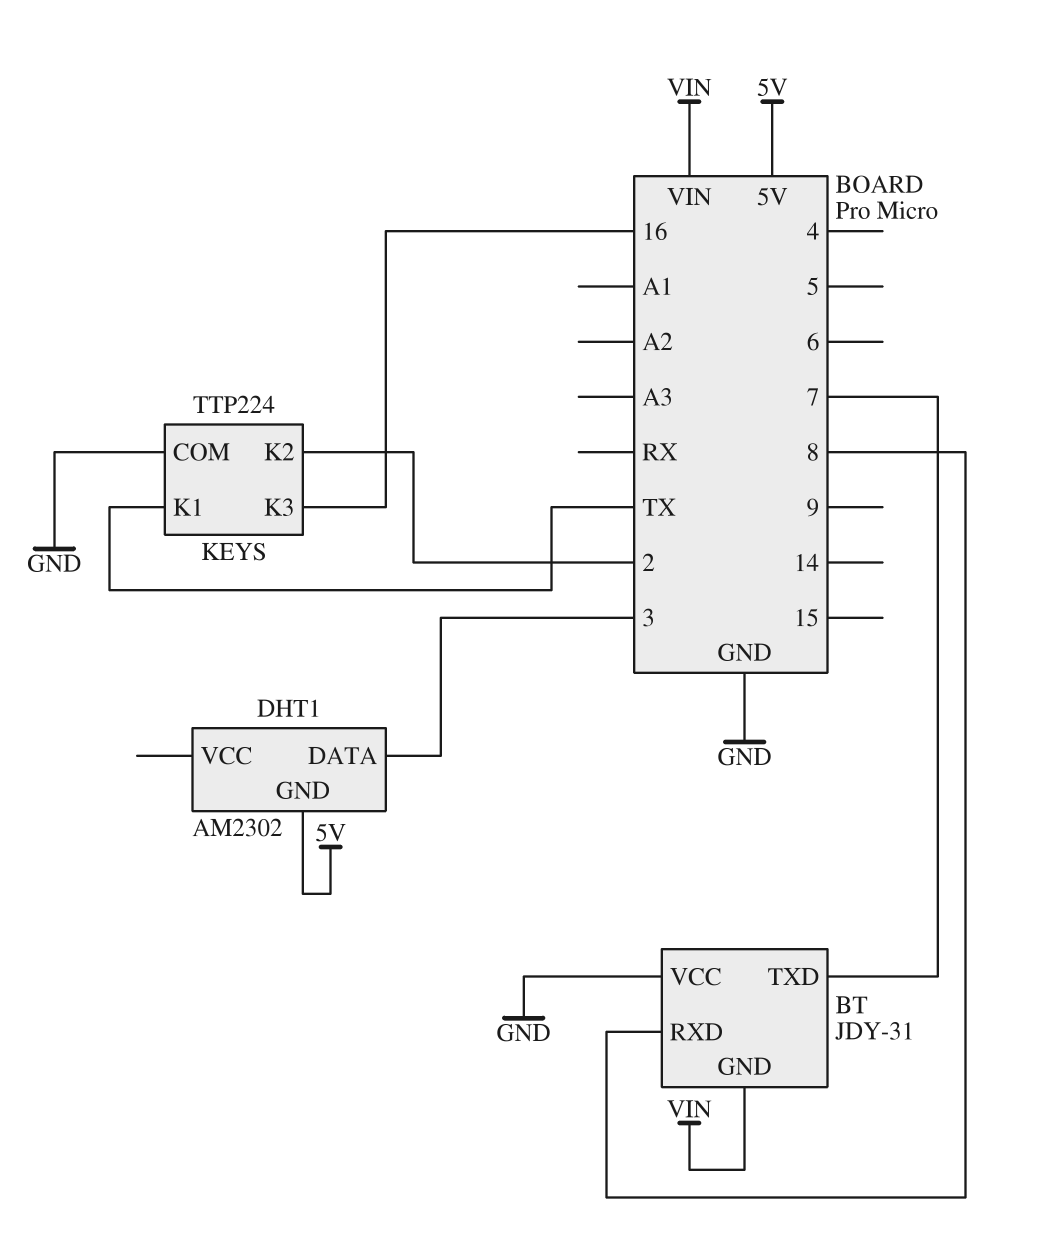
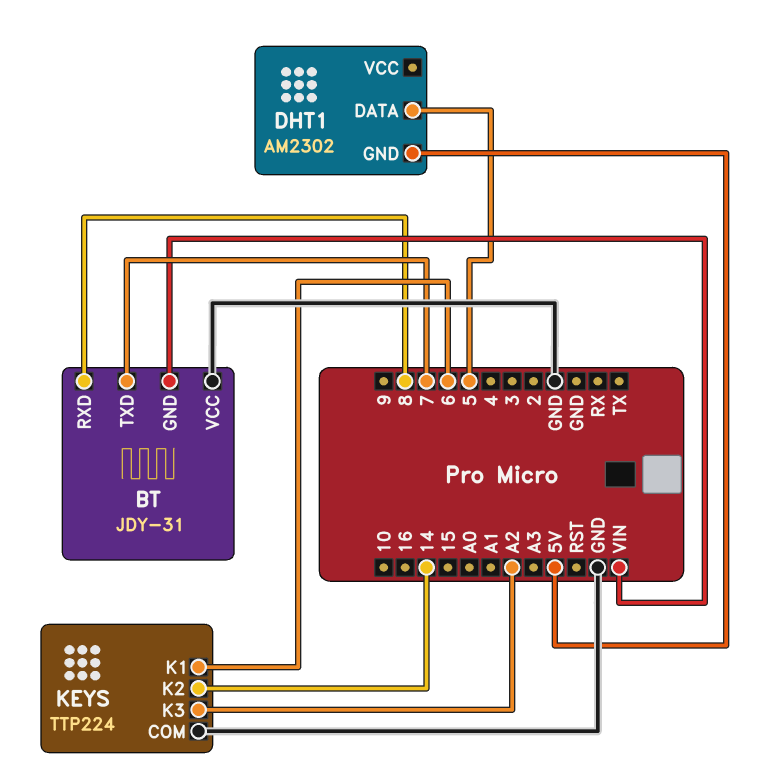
DHT1 pin DATA: 3 -> 5
KEYS pin K1: TX -> 6
KEYS pin K2: 2 -> 14
KEYS pin K3: 16 -> A2

